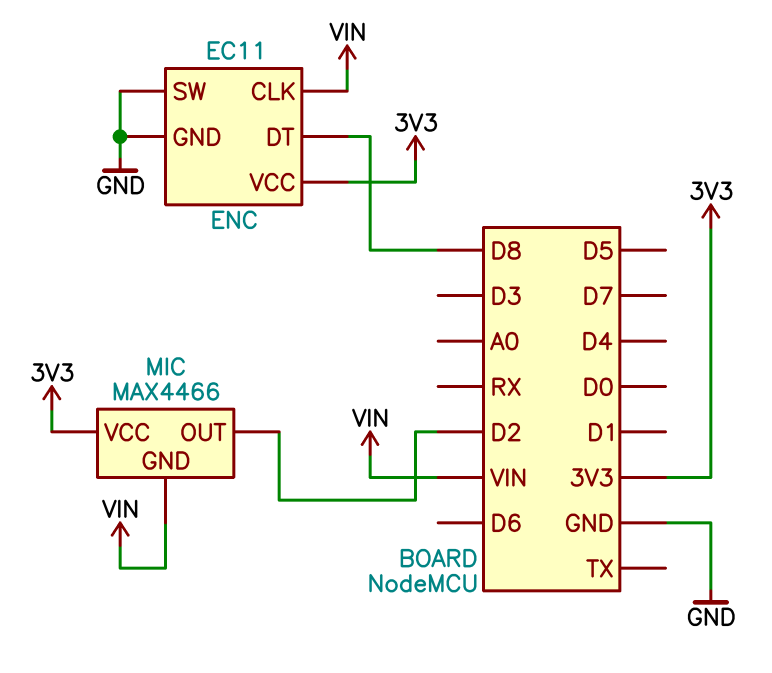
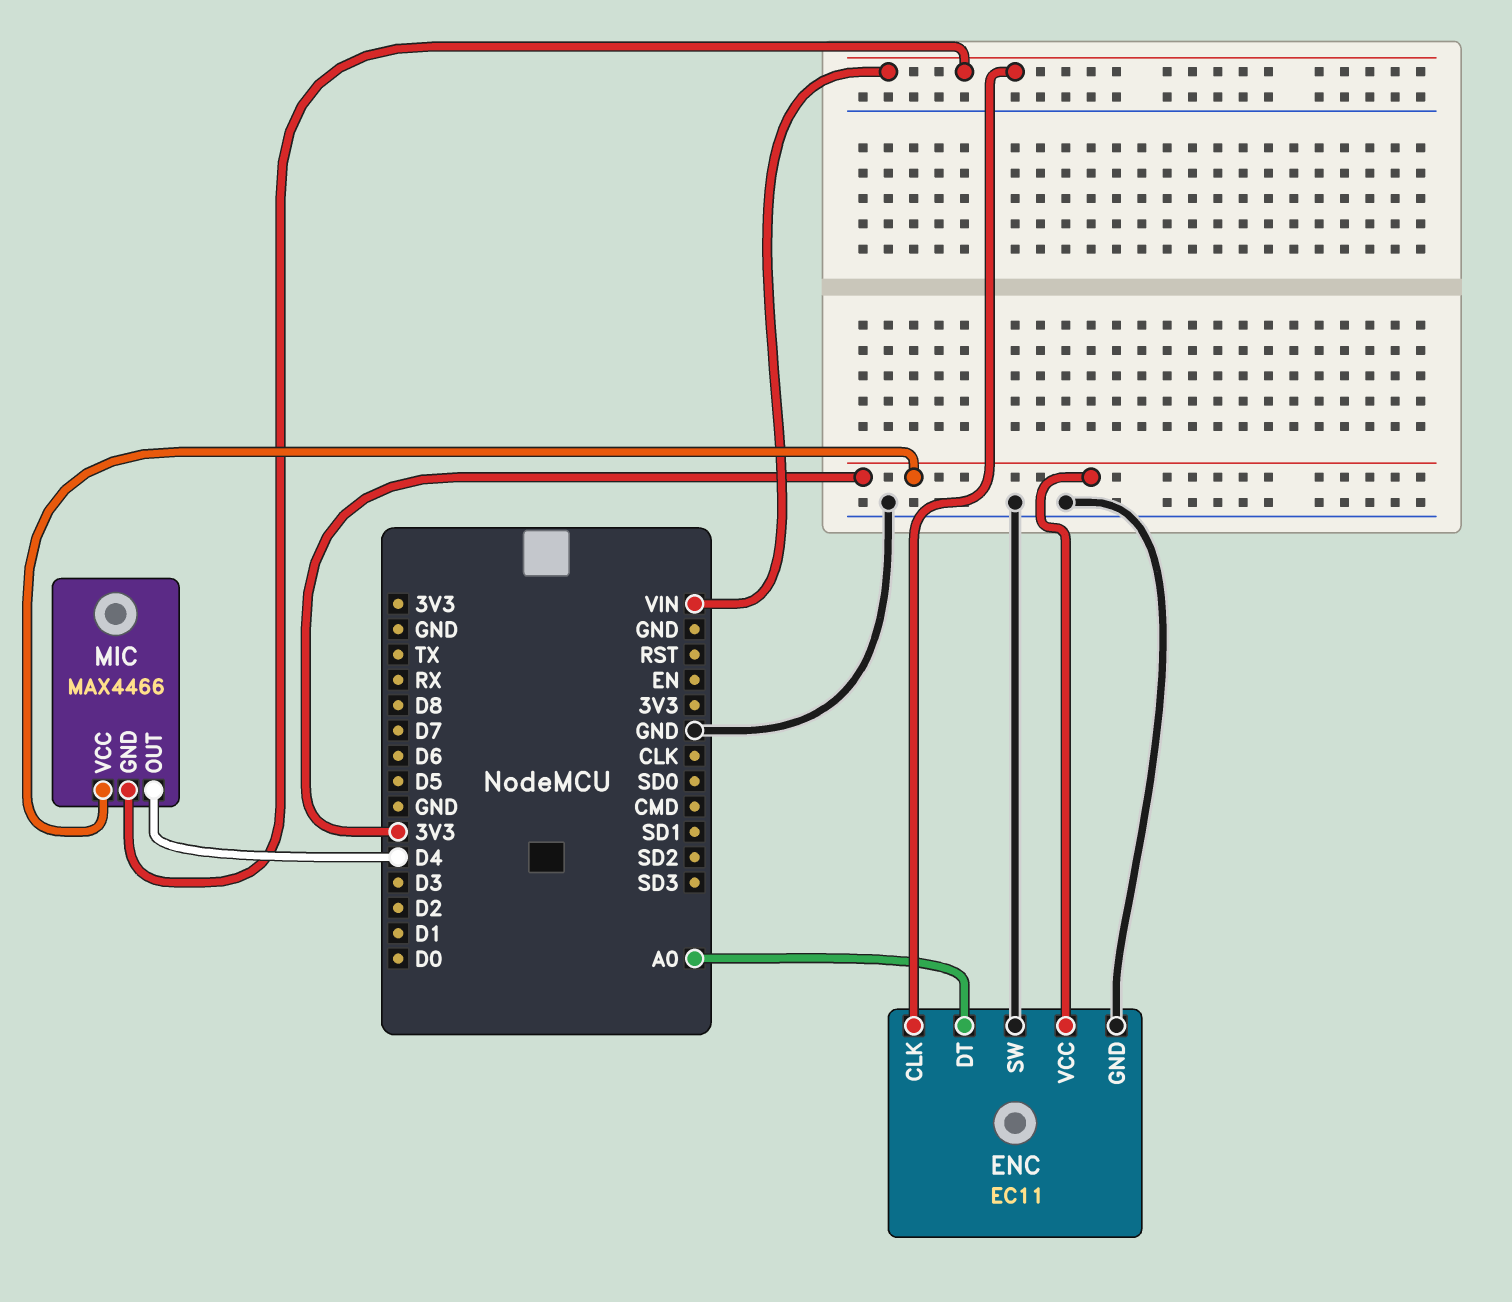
ENC pin DT: D8 -> A0
MIC pin OUT: D2 -> D4

